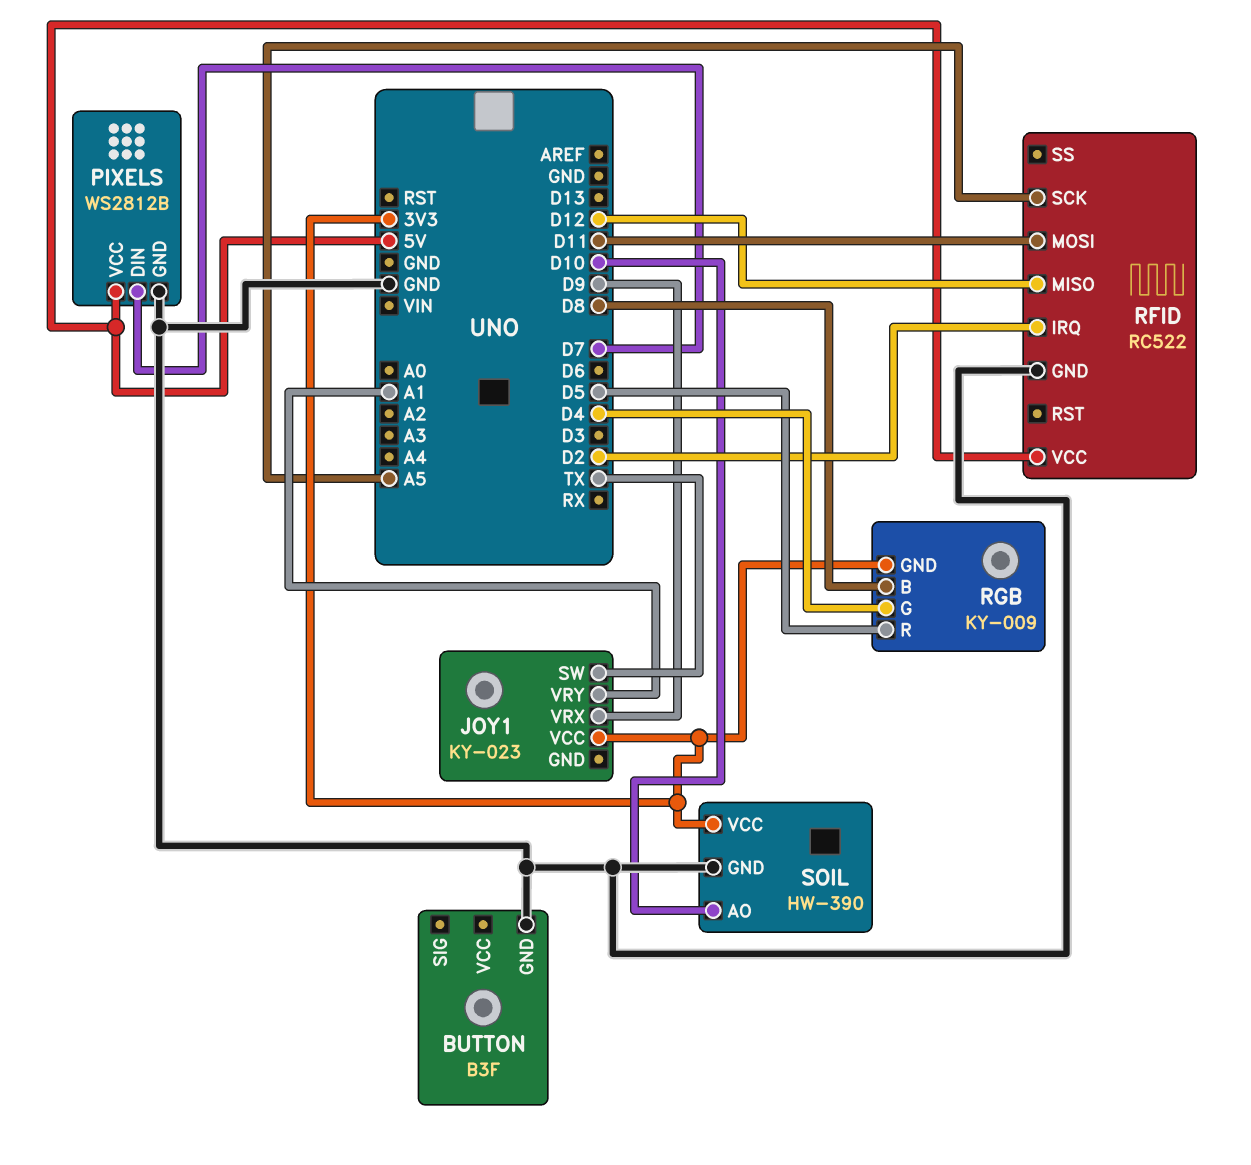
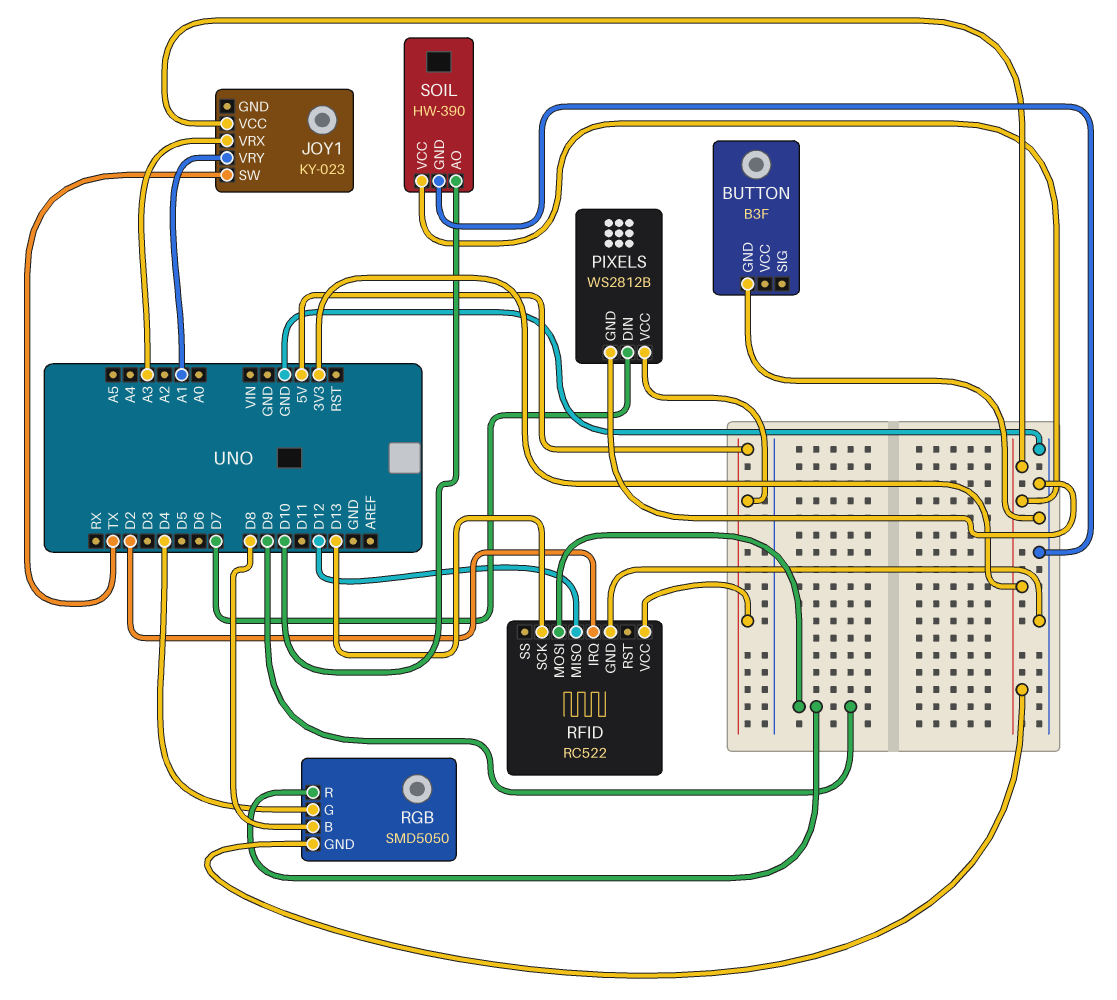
JOY1 pin VRX: D9 -> A3
RFID pin MOSI: D11 -> D9
RFID pin SCK: A5 -> D13
RGB: KY-009 -> SMD5050
RGB pin R: D5 -> D9

